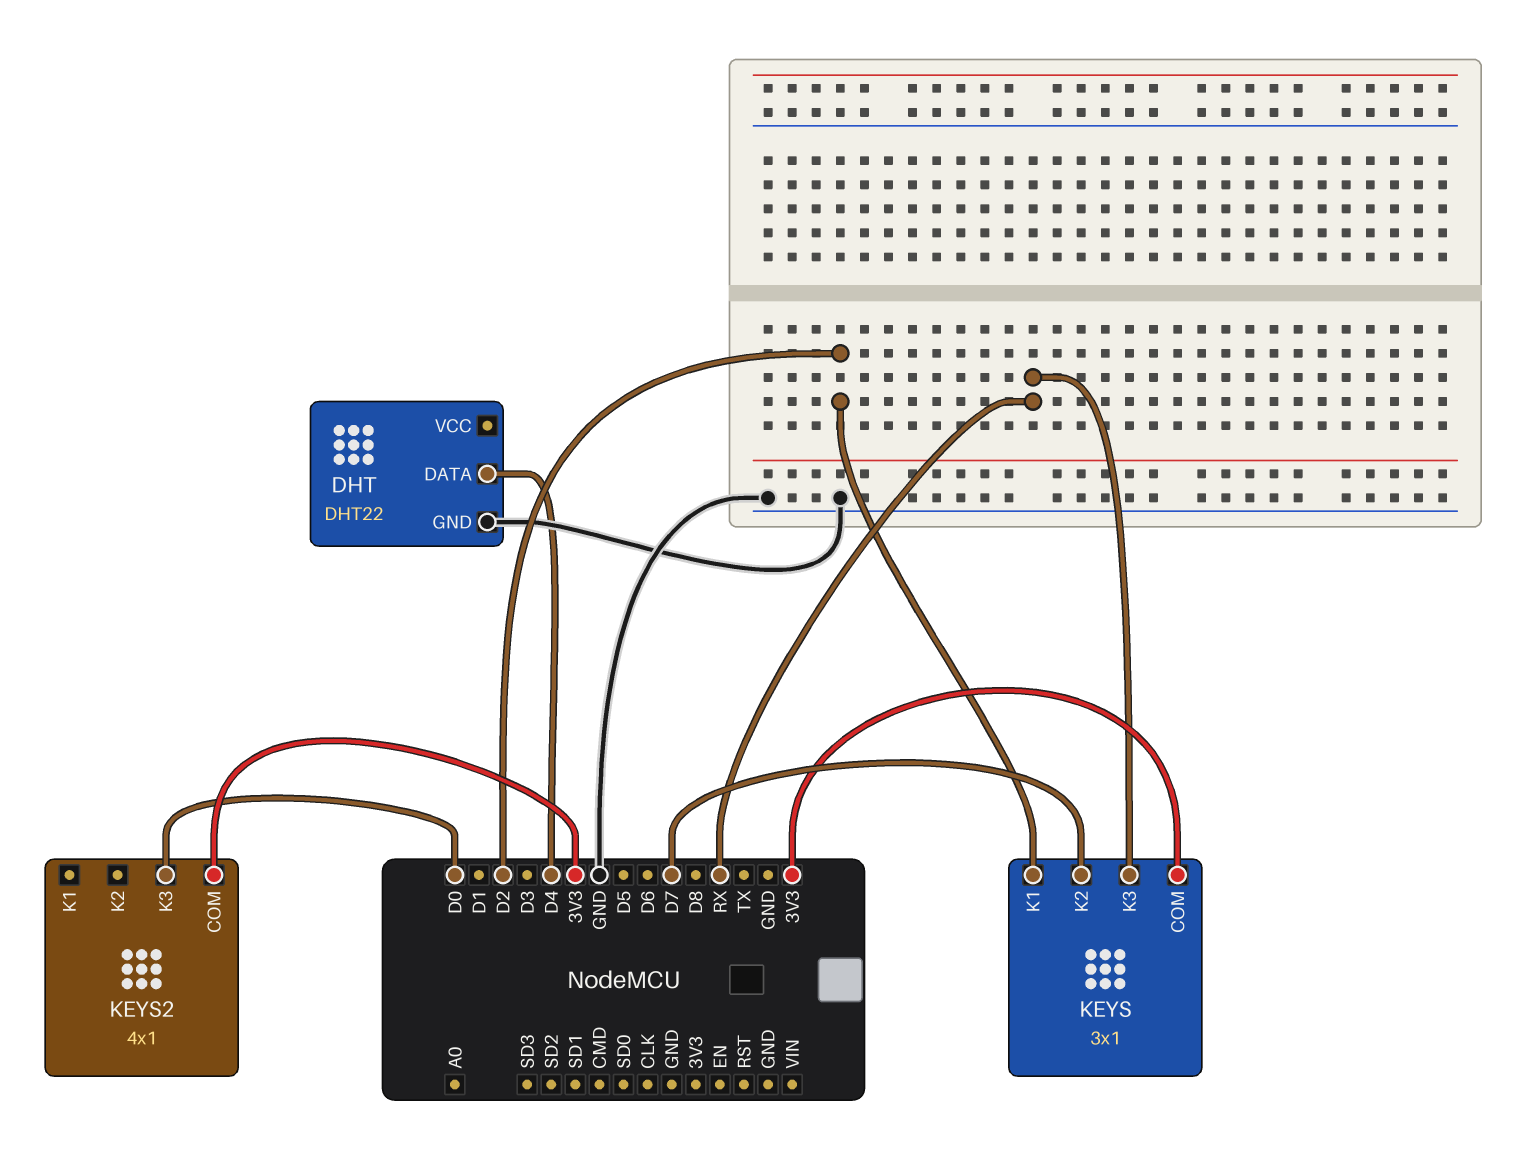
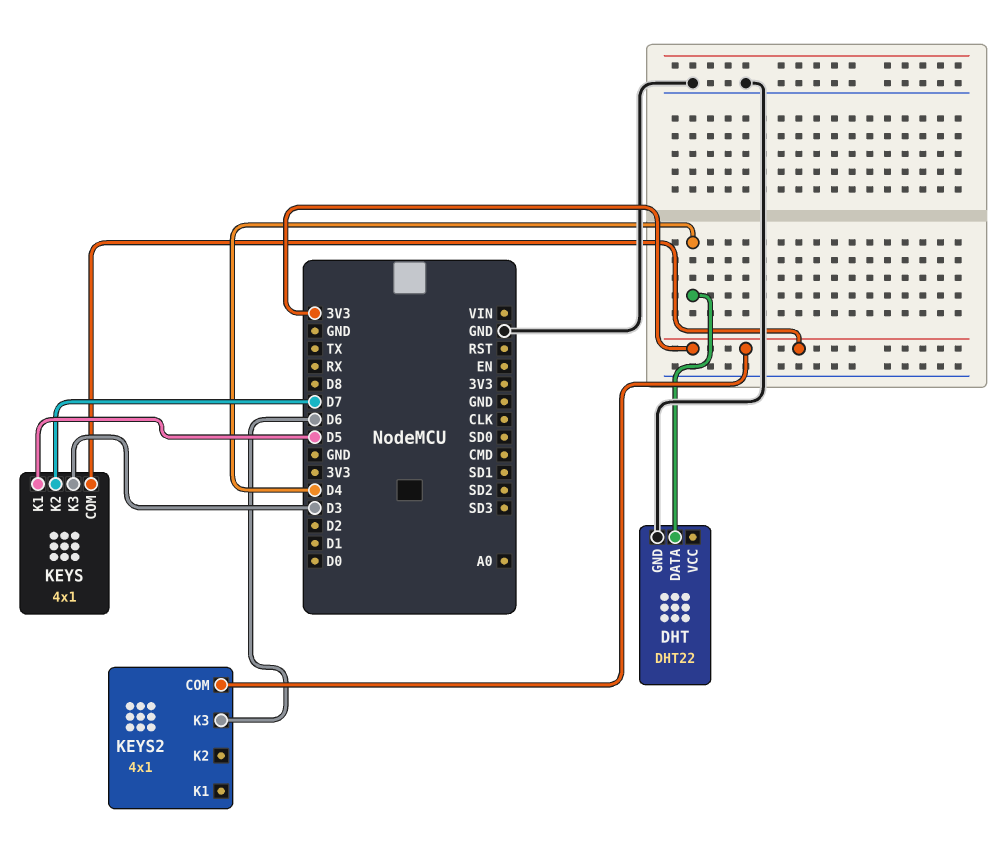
KEYS: 3x1 -> 4x1
KEYS pin K1: D2 -> D5
KEYS pin K3: RX -> D3
KEYS2 pin K3: D0 -> D6

